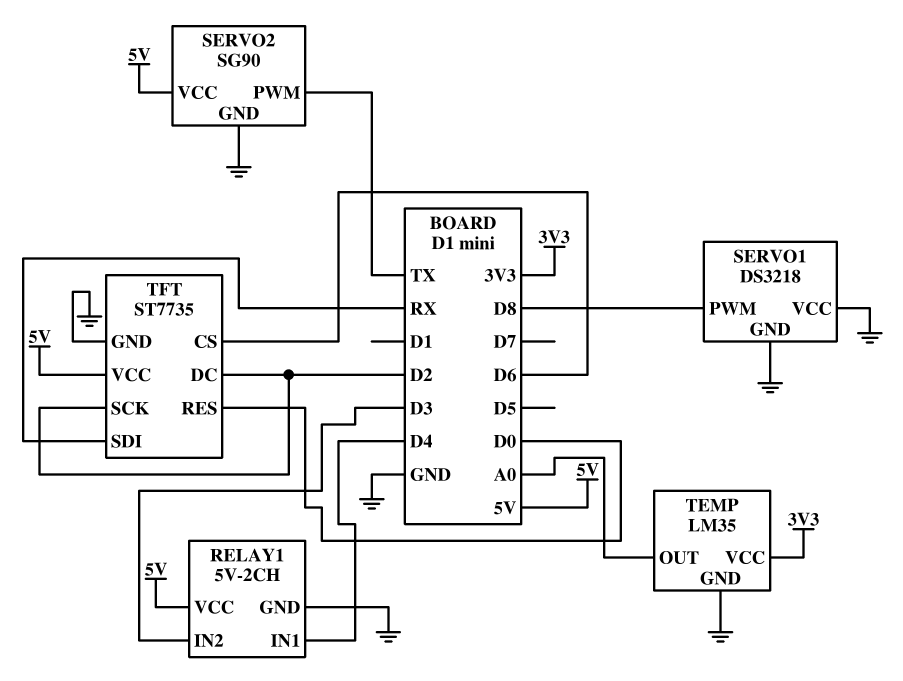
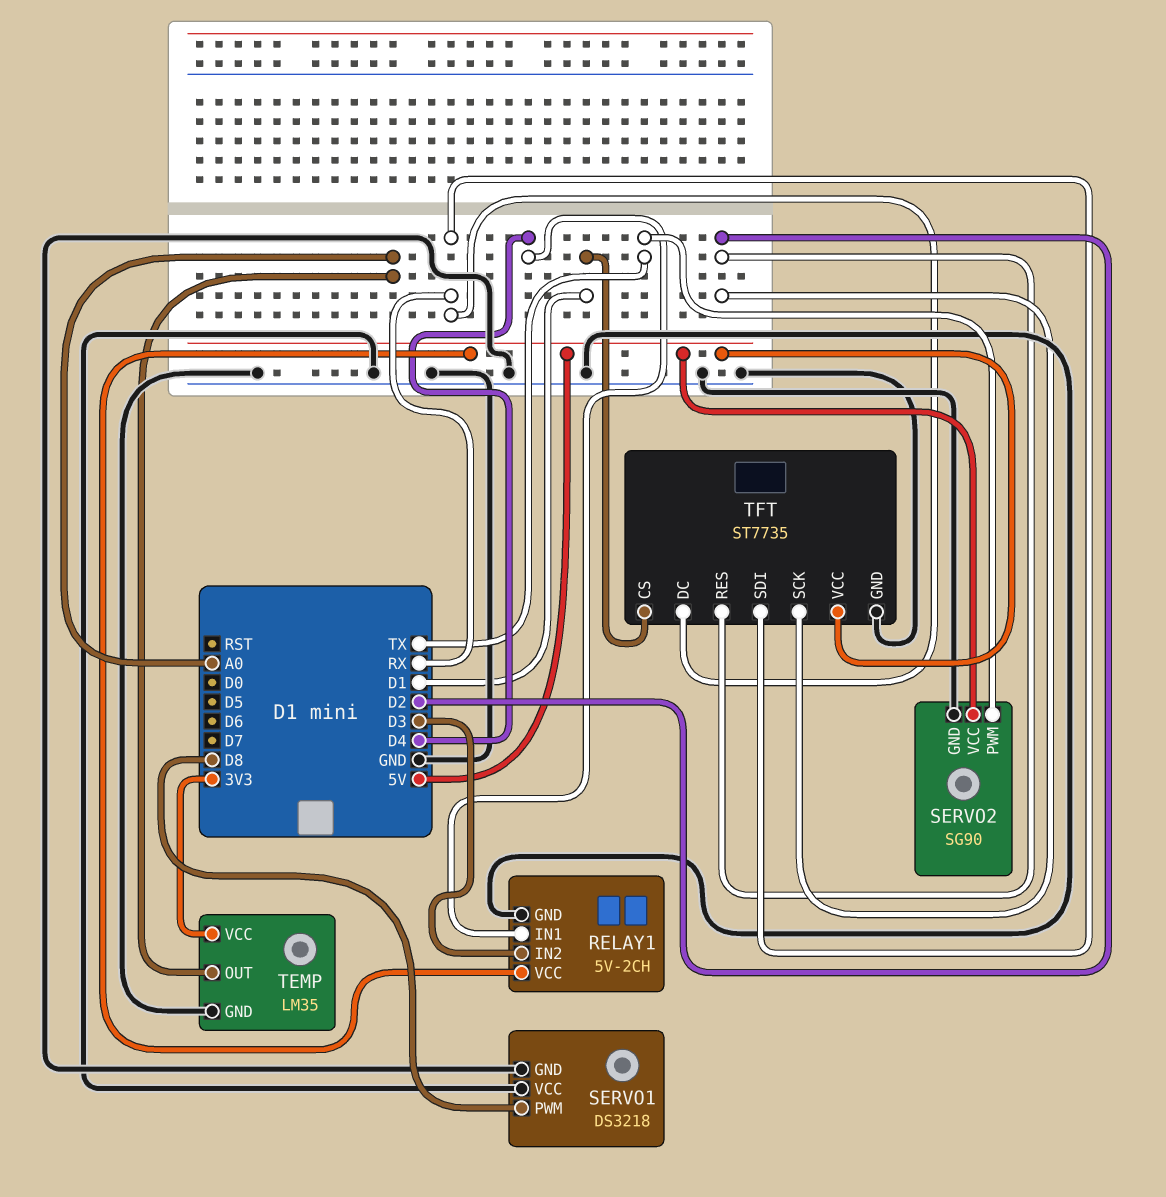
TFT pin CS: D6 -> D1
TFT pin DC: D2 -> RX
TFT pin RES: D0 -> D2

